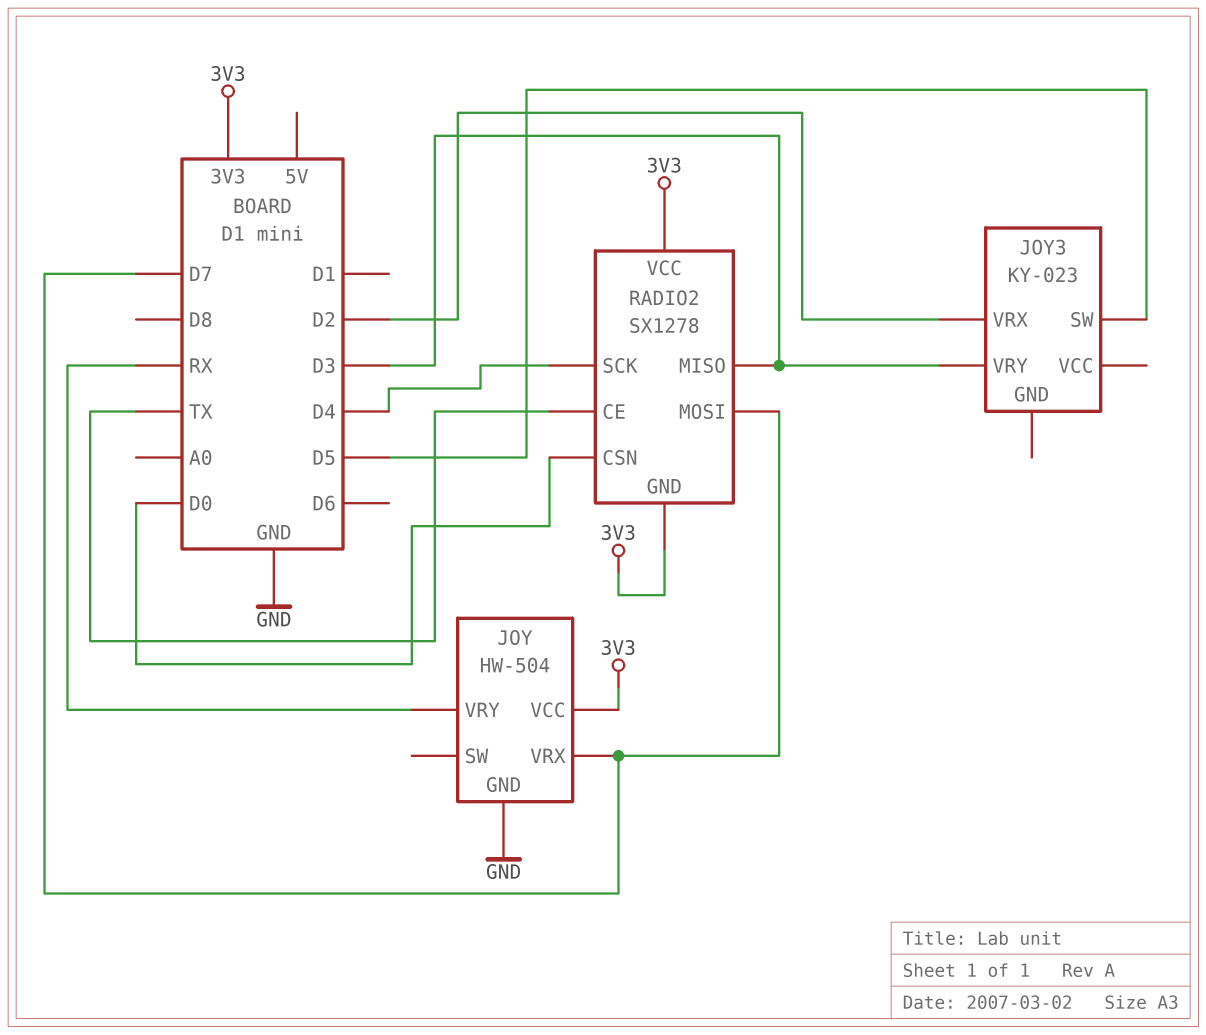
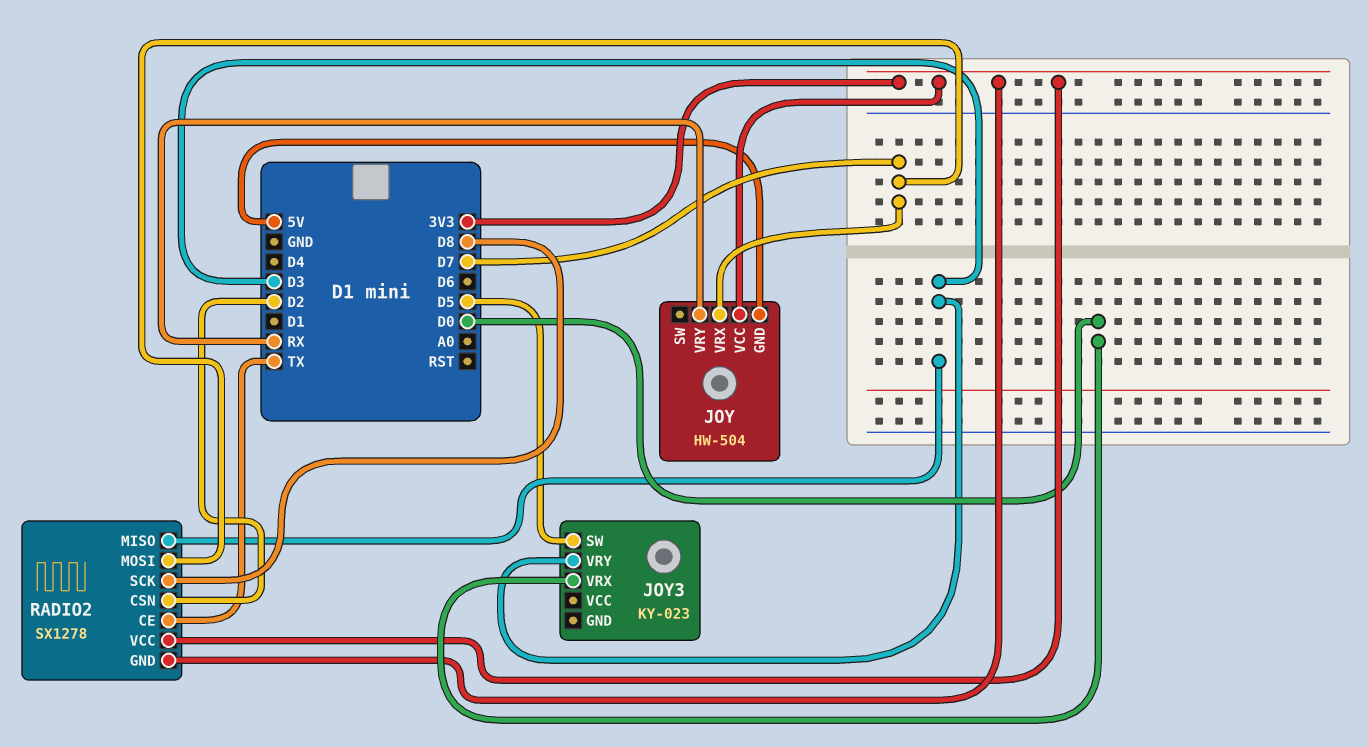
JOY pin GND: GND -> 5V
JOY3 pin VRX: D2 -> D0
RADIO2 pin CSN: D0 -> D2
RADIO2 pin SCK: D4 -> D8

